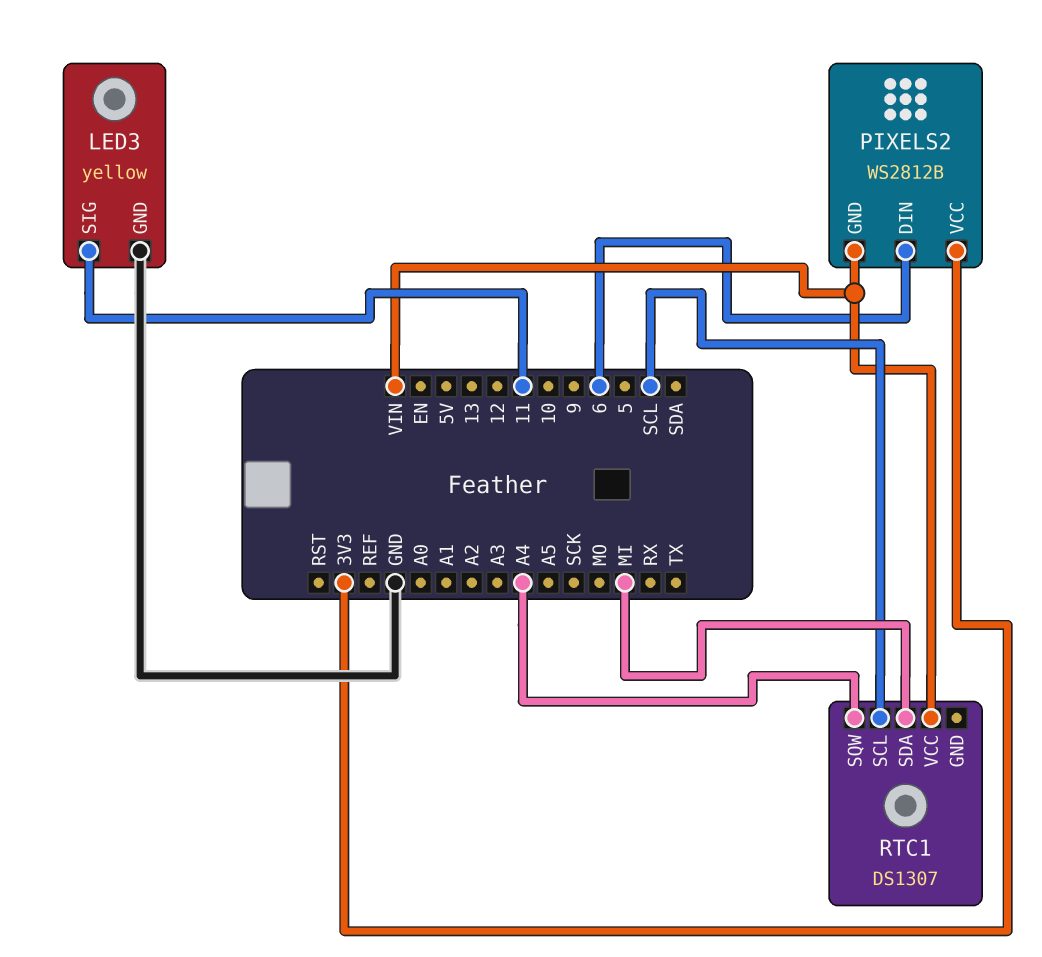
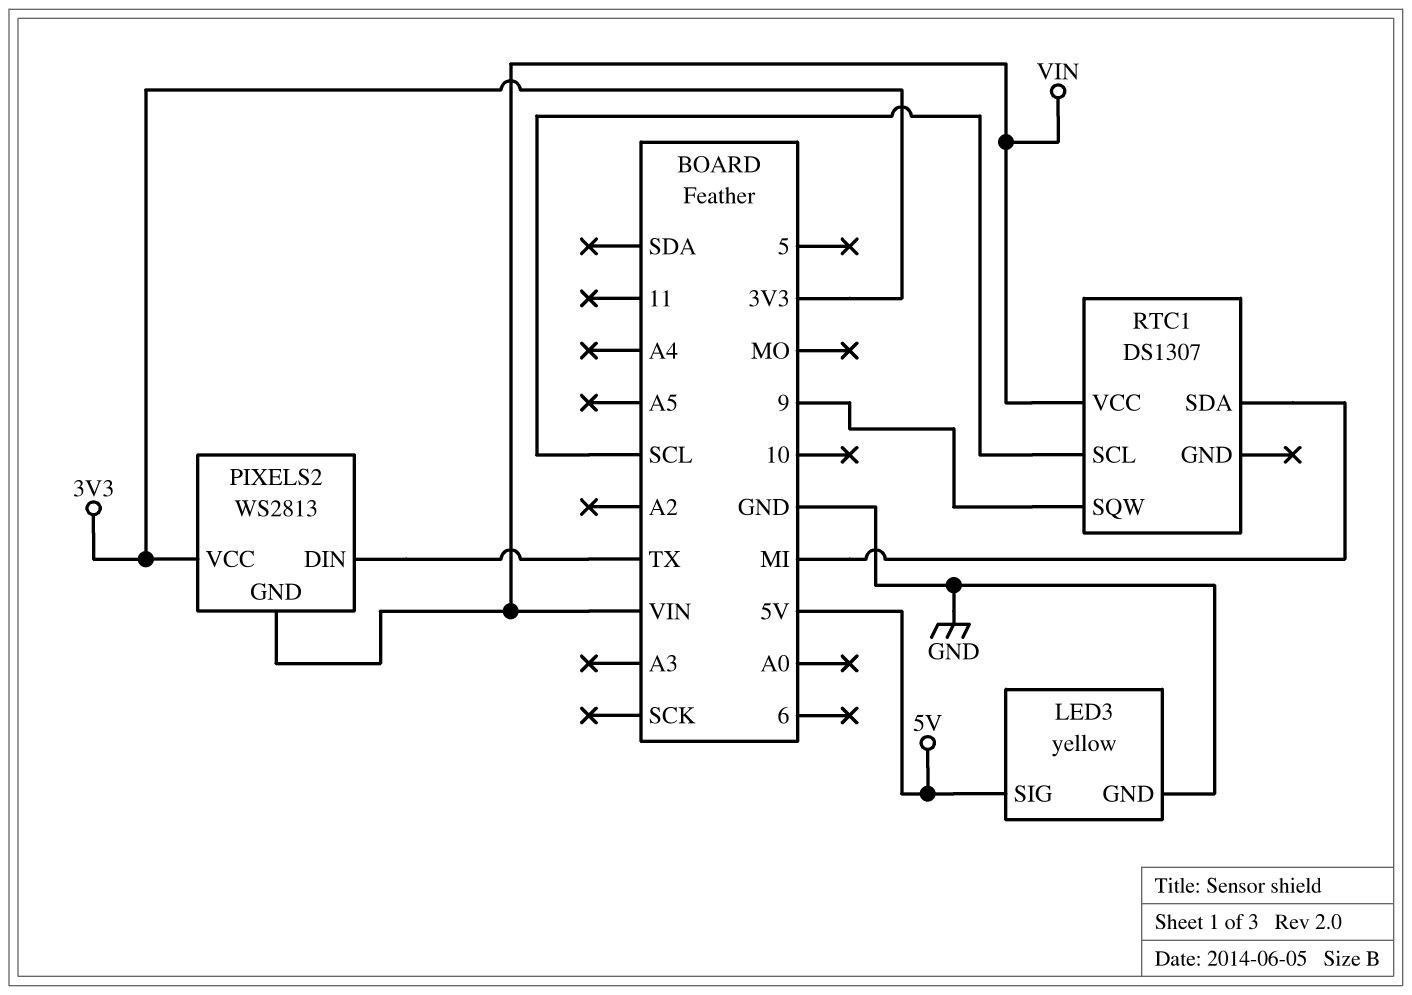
LED3 pin SIG: 11 -> 5V
PIXELS2: WS2812B -> WS2813
PIXELS2 pin DIN: 6 -> TX
RTC1 pin SQW: A4 -> 9

